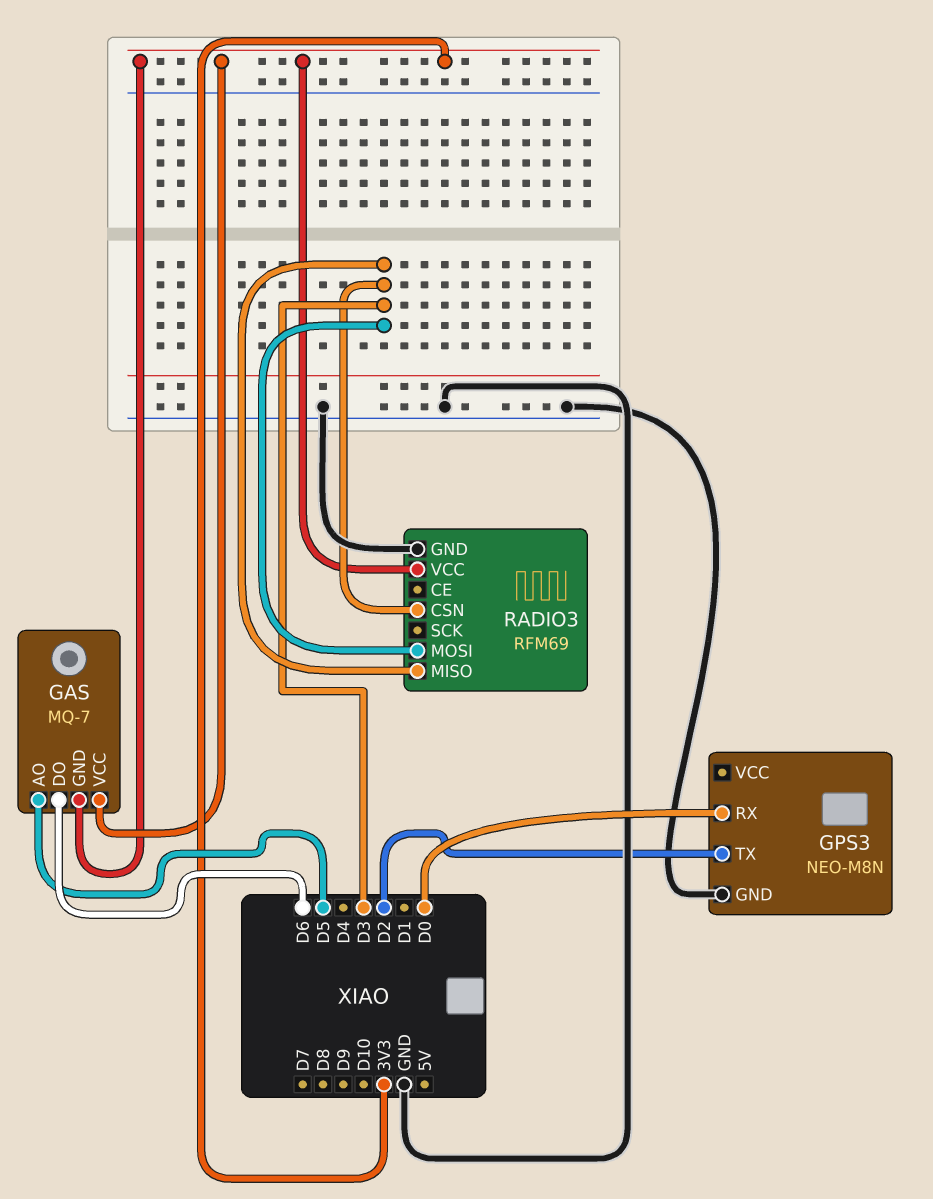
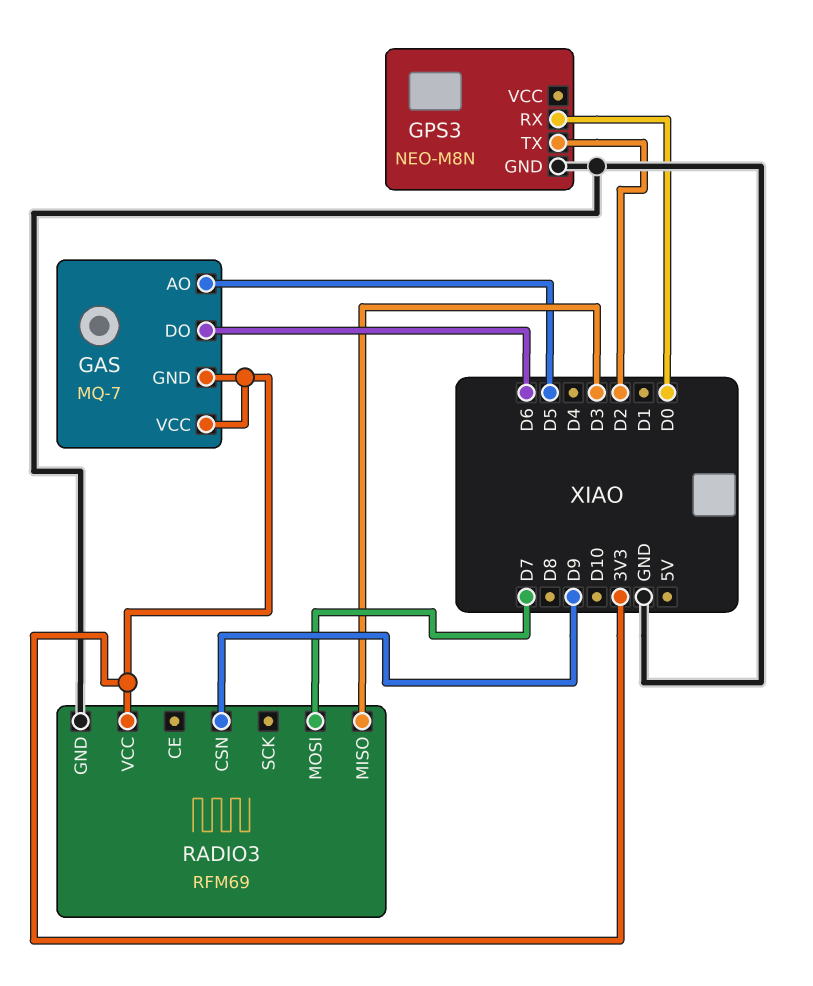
RADIO3 pin CSN: D3 -> D9
RADIO3 pin MOSI: D3 -> D7

